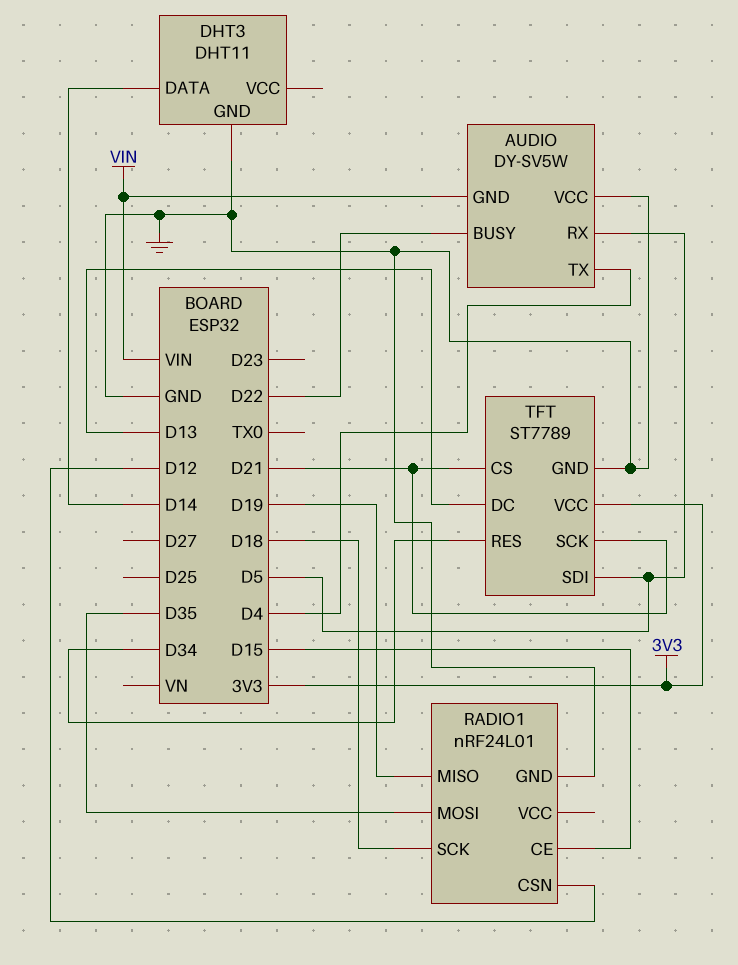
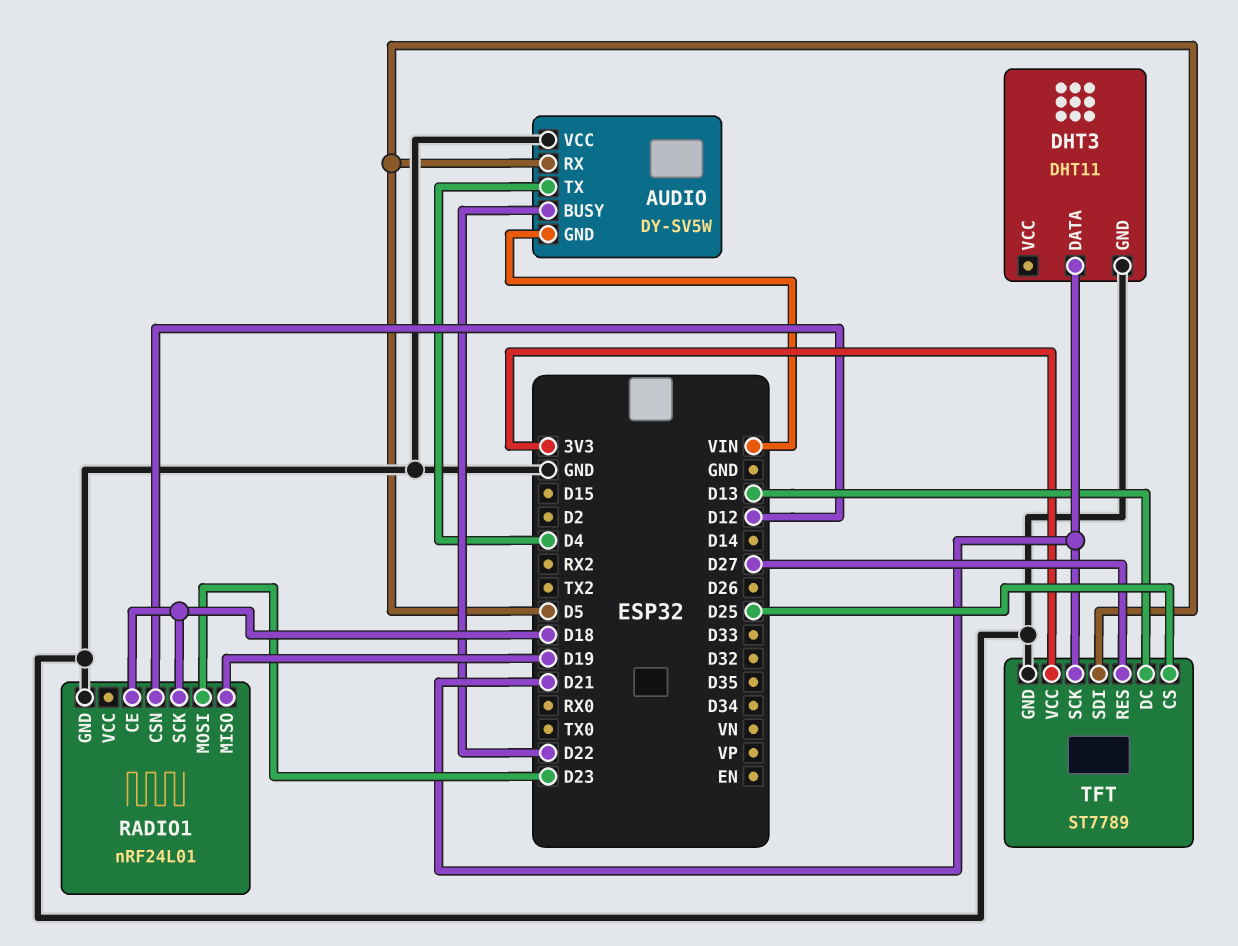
DHT3 pin DATA: D14 -> D21
RADIO1 pin CE: D15 -> D18
RADIO1 pin MOSI: D35 -> D23
TFT pin CS: D21 -> D25
TFT pin RES: D34 -> D27

